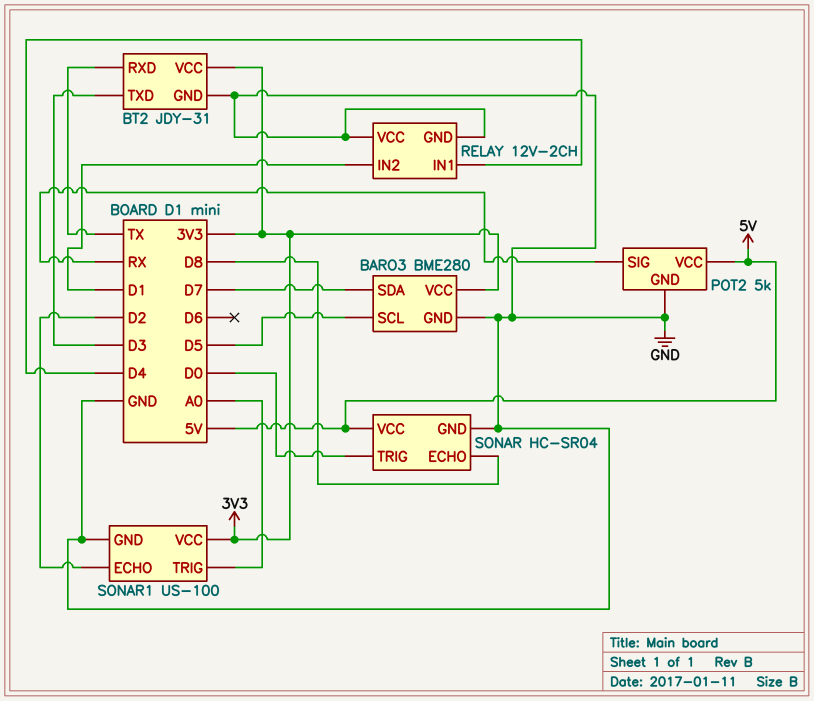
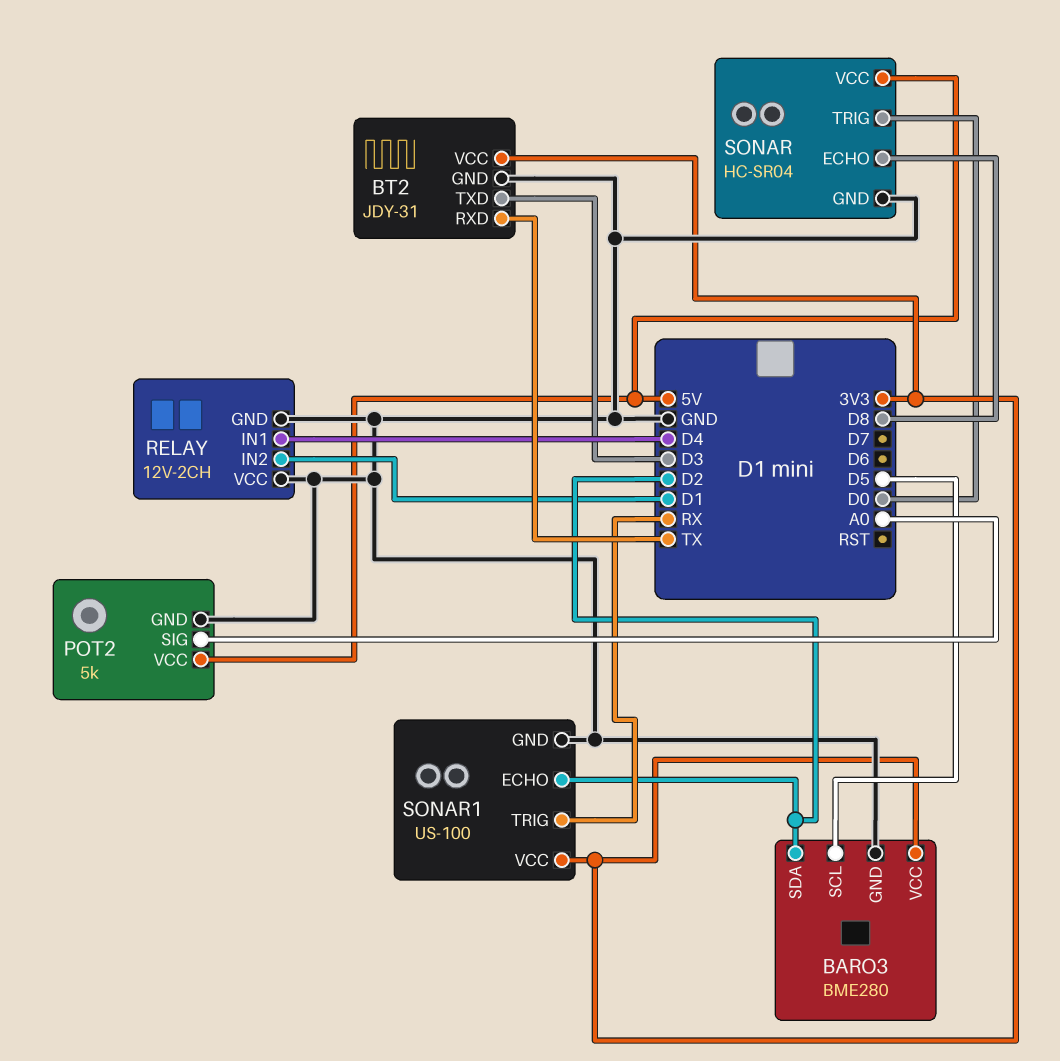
BARO3 pin SDA: D7 -> D2
POT2 pin SIG: RX -> A0
SONAR1 pin TRIG: A0 -> RX

